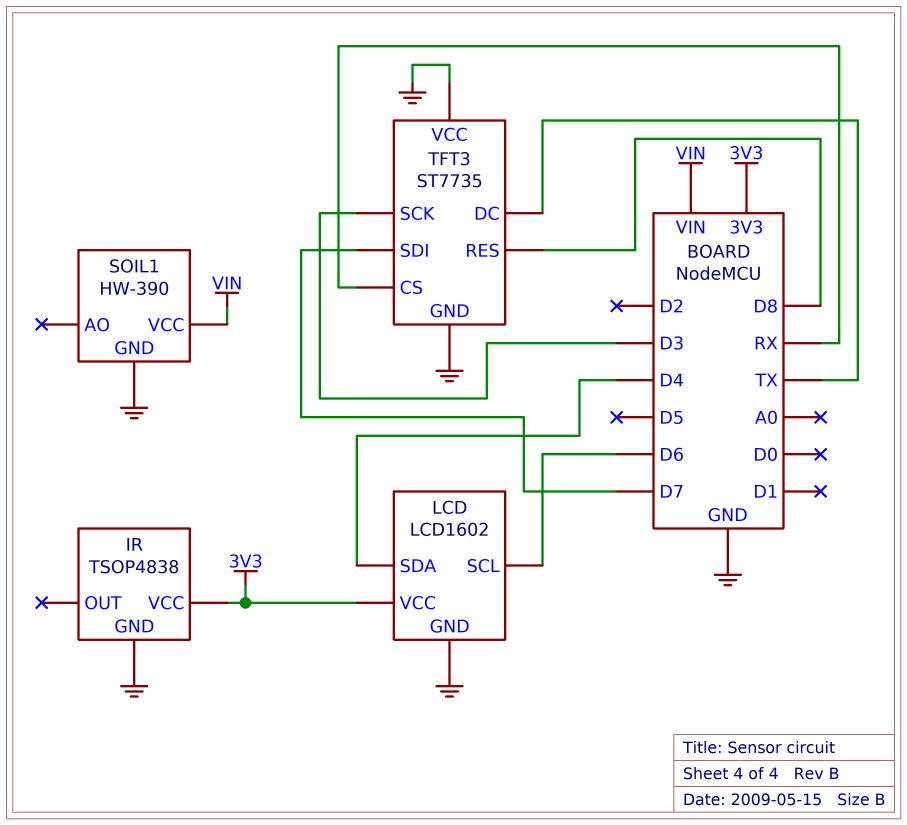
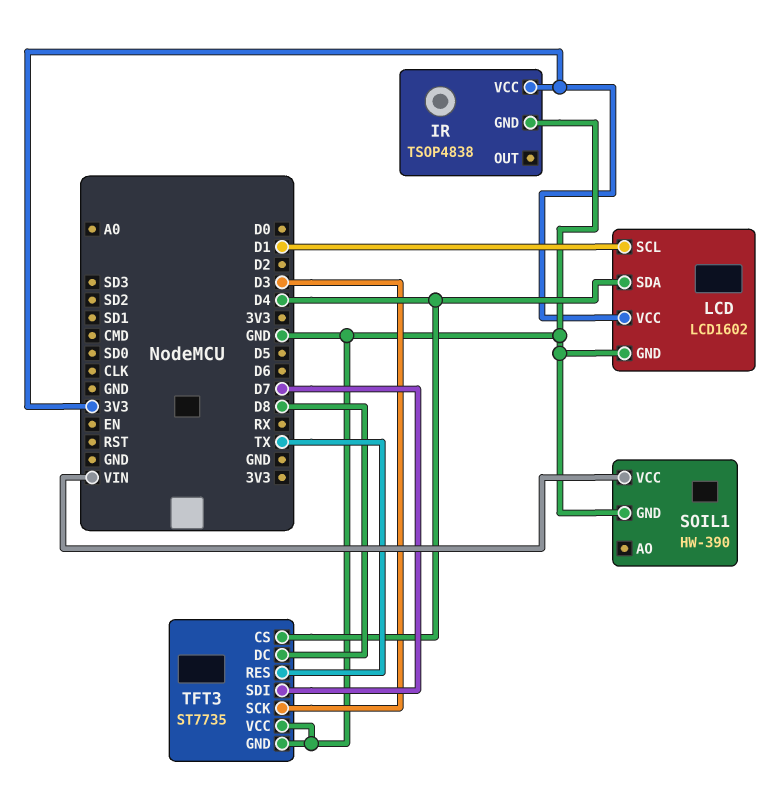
LCD pin SCL: D6 -> D1
TFT3 pin CS: RX -> D4
TFT3 pin DC: TX -> D8
TFT3 pin RES: D8 -> TX

